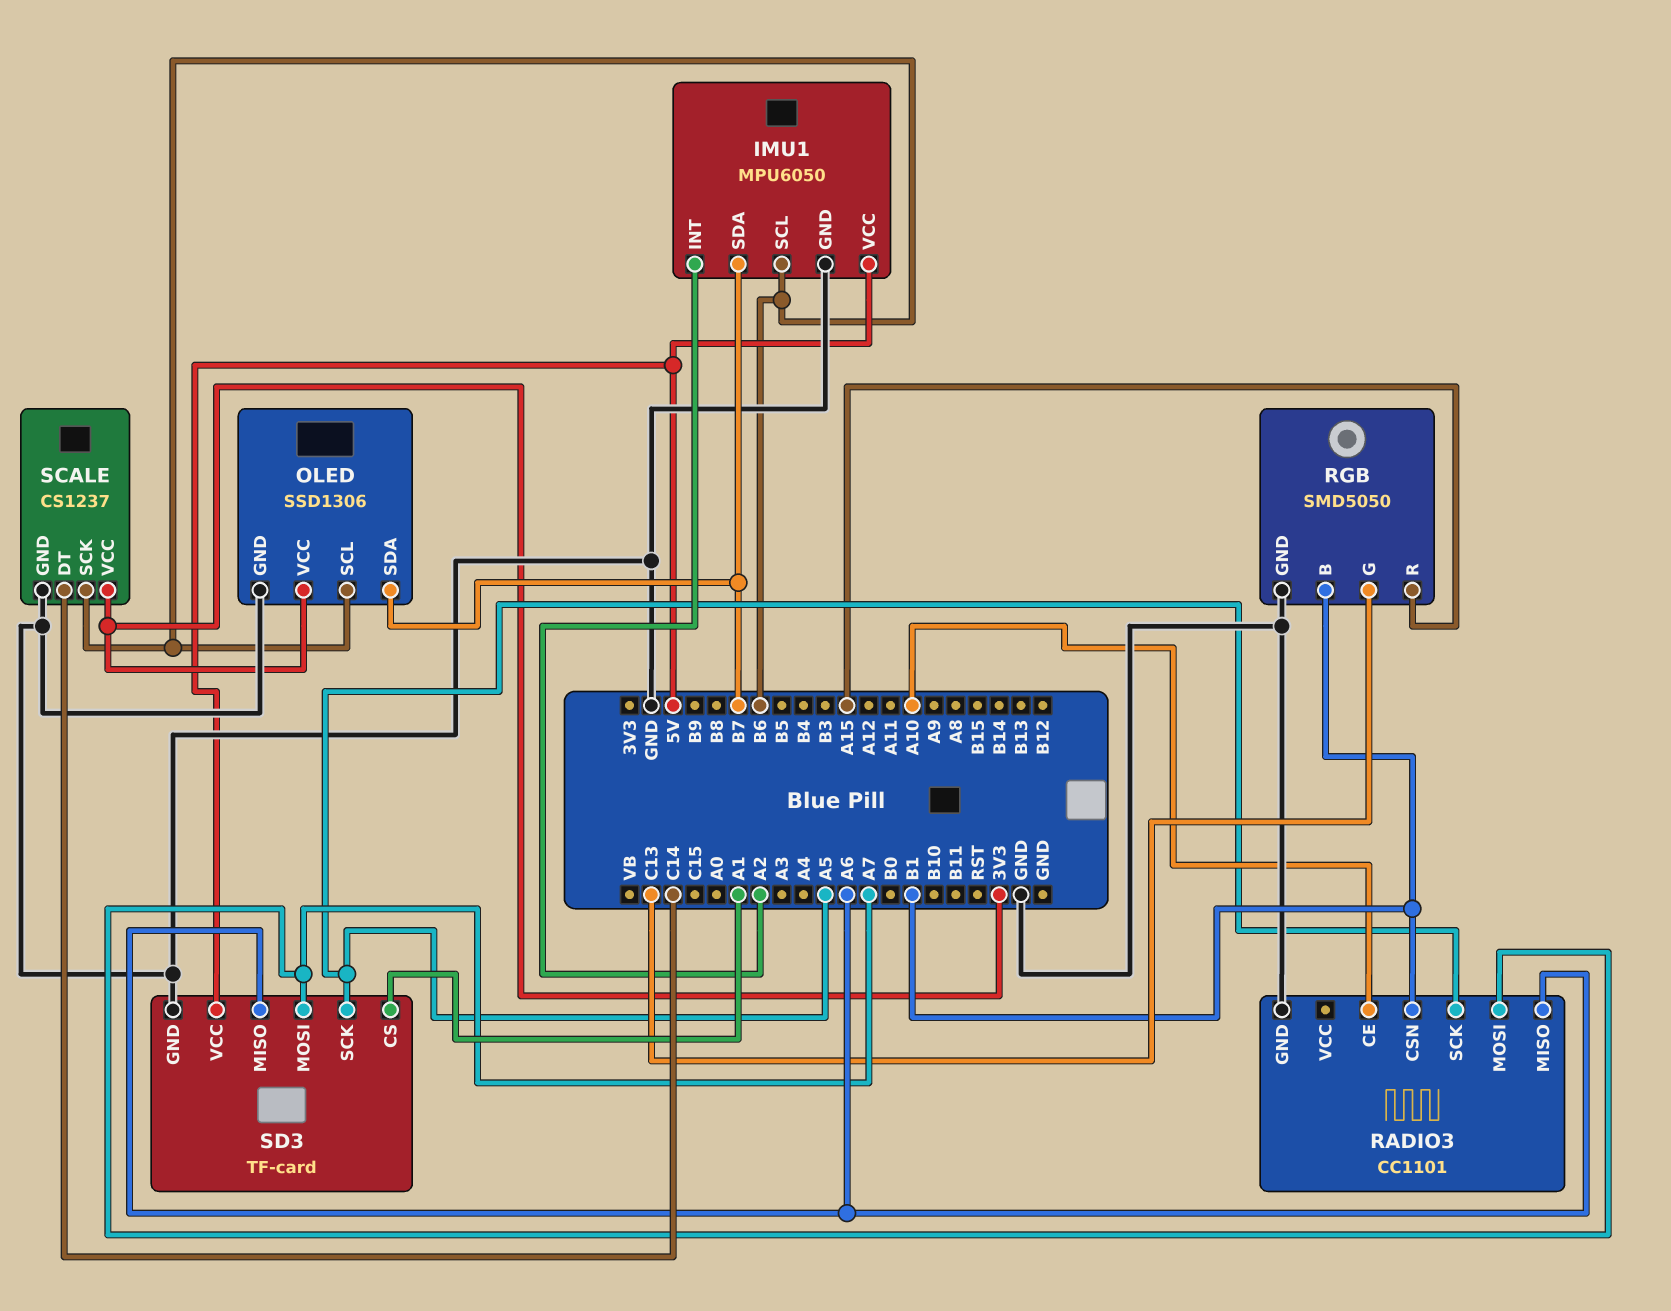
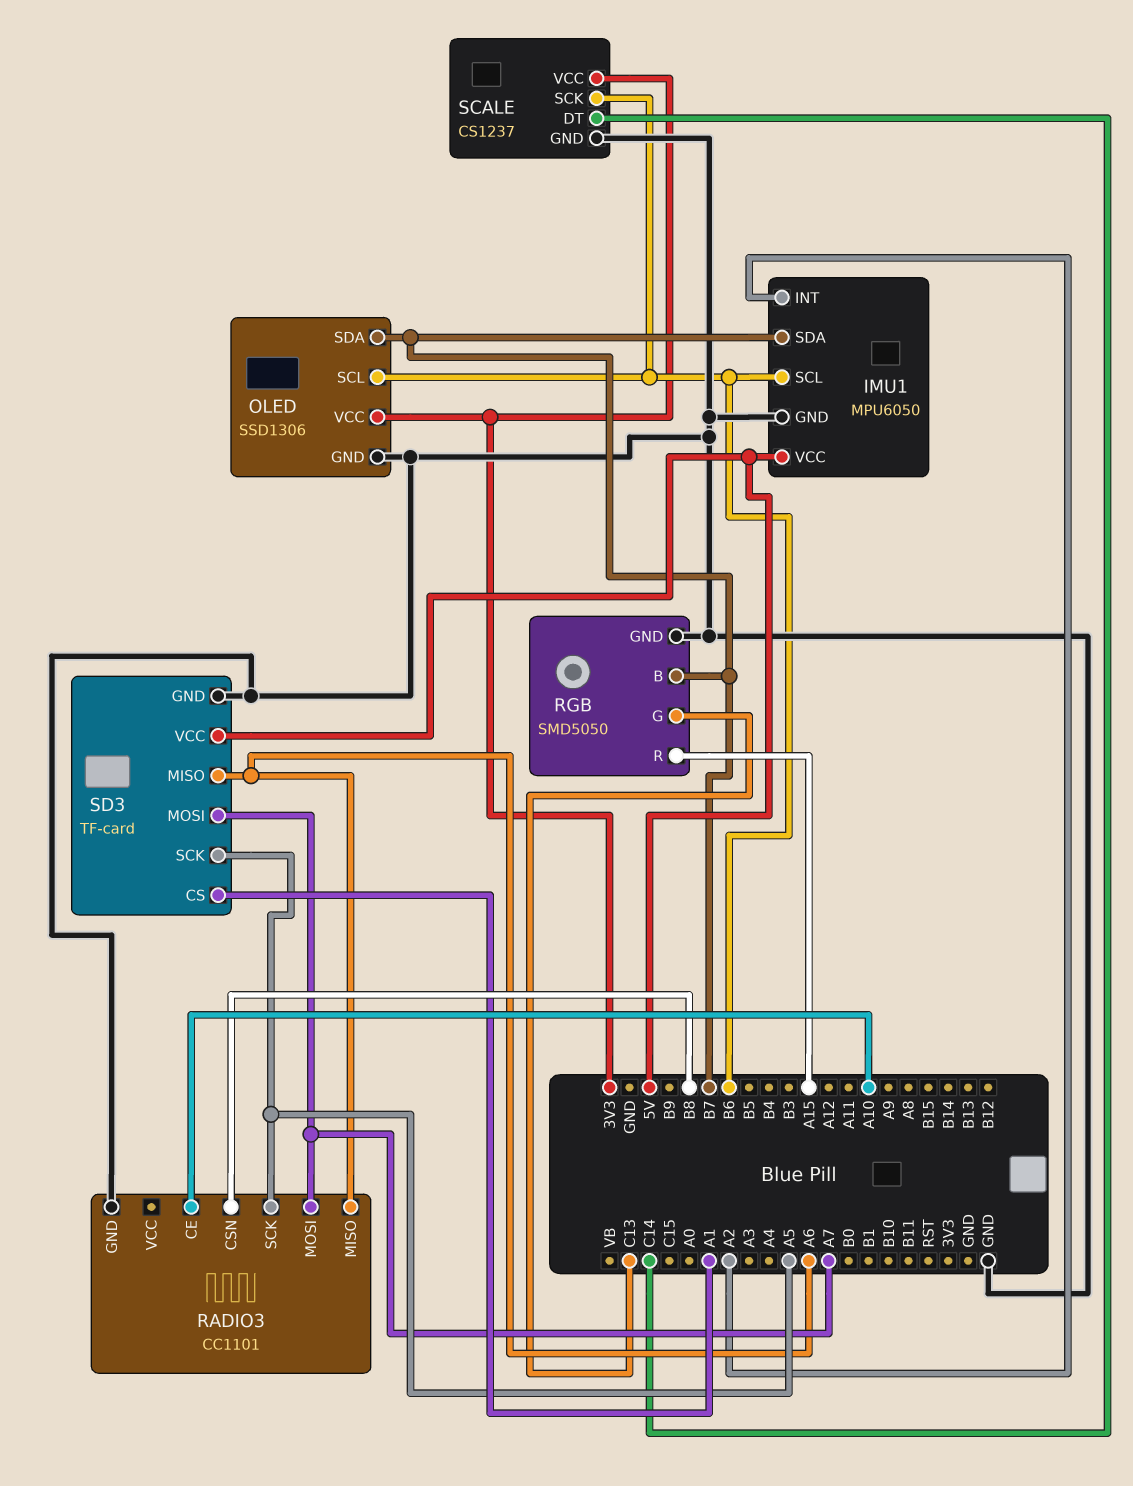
RADIO3 pin CSN: B1 -> B8
RGB pin B: B1 -> B7

